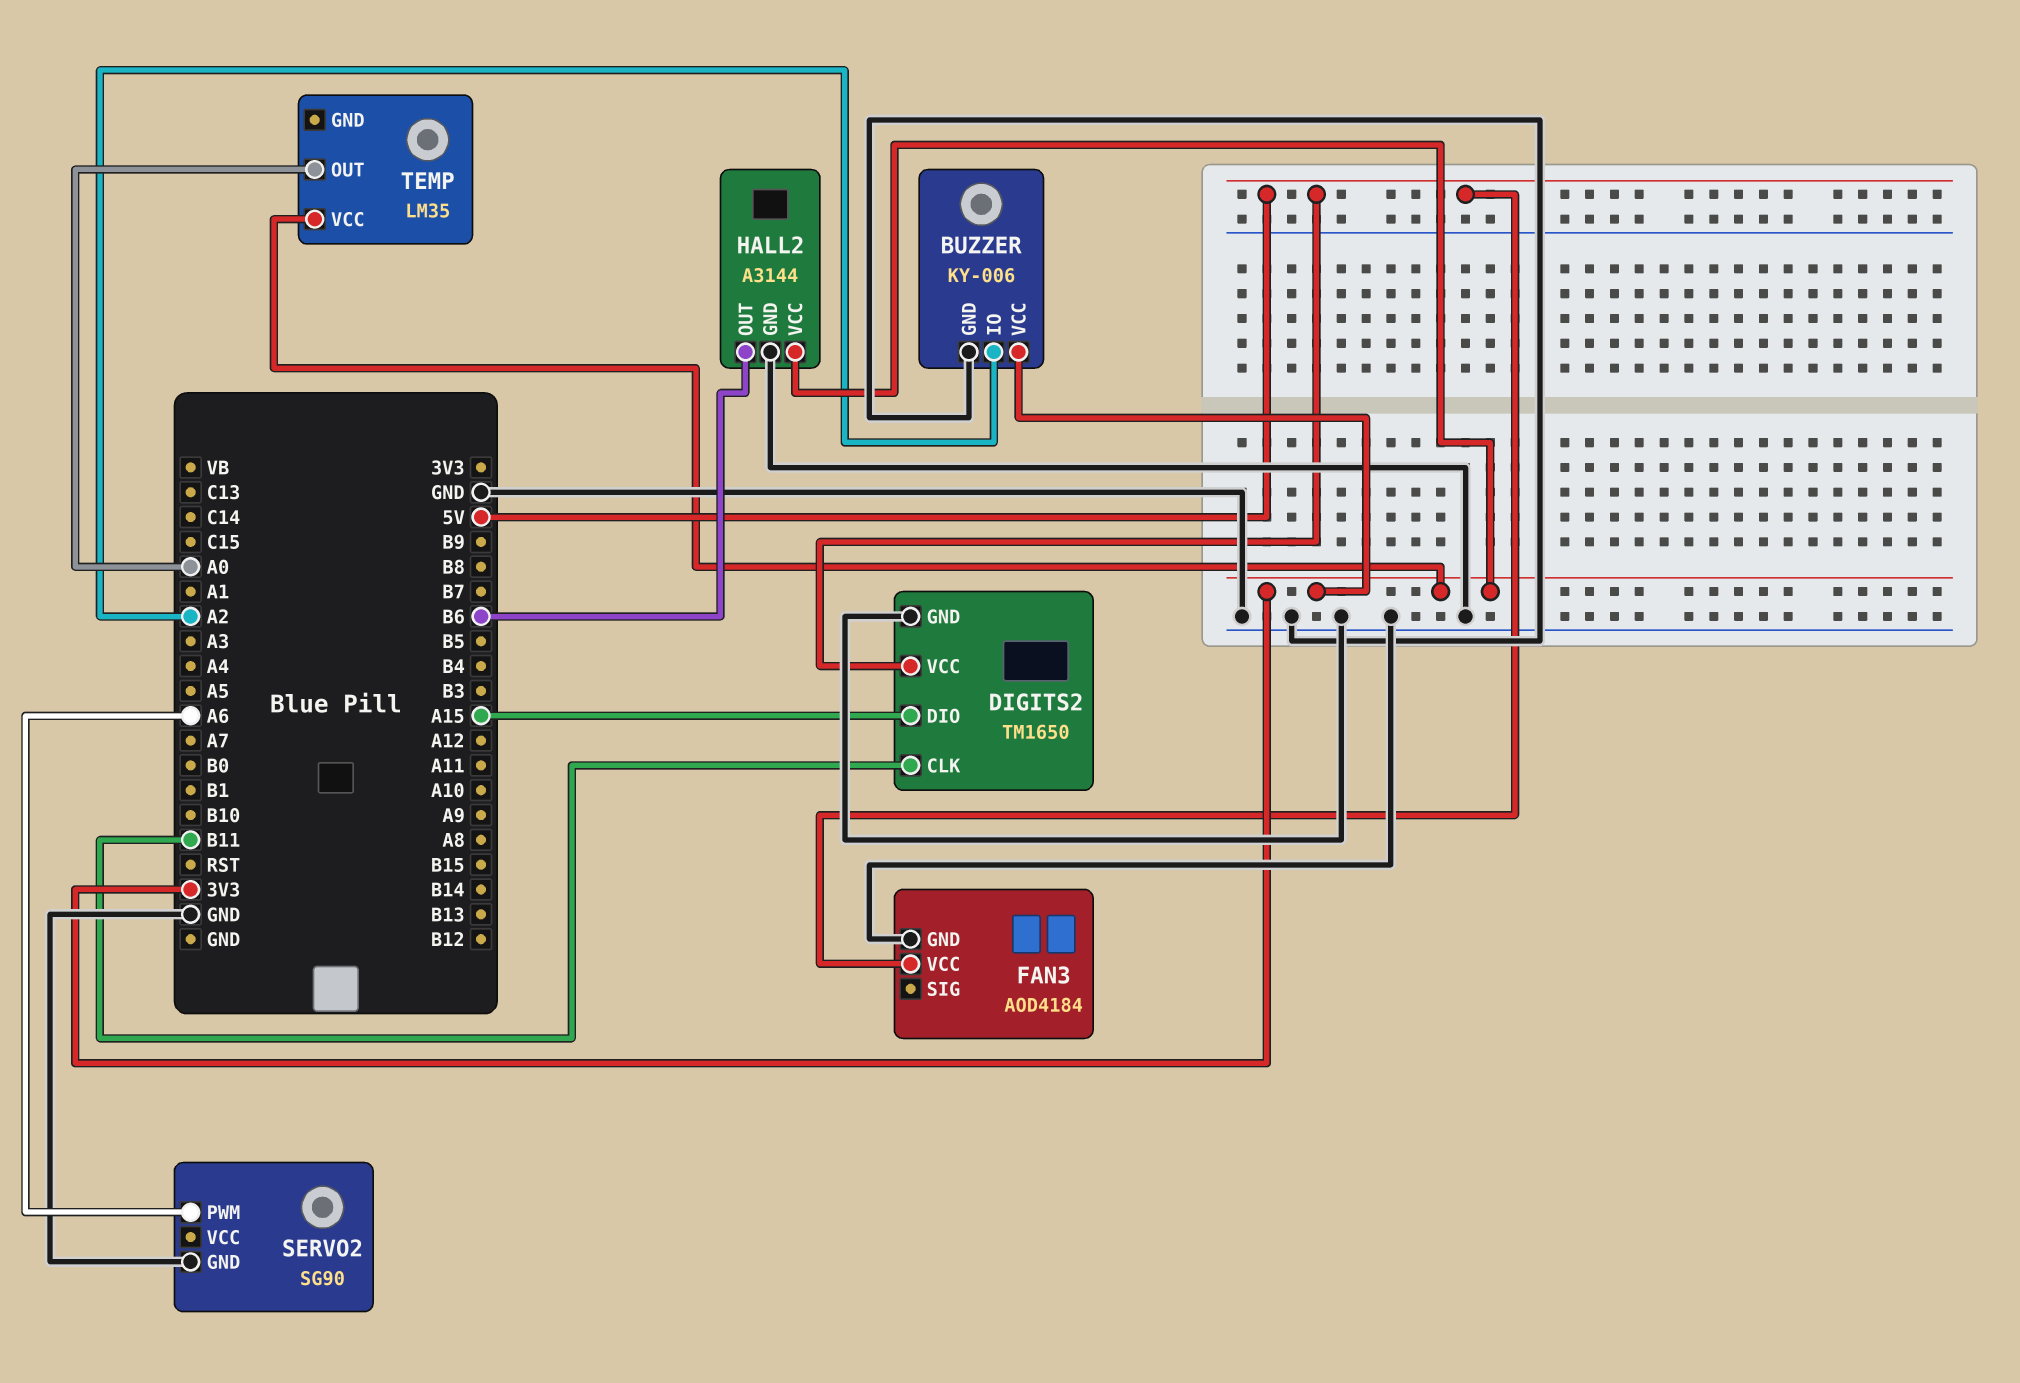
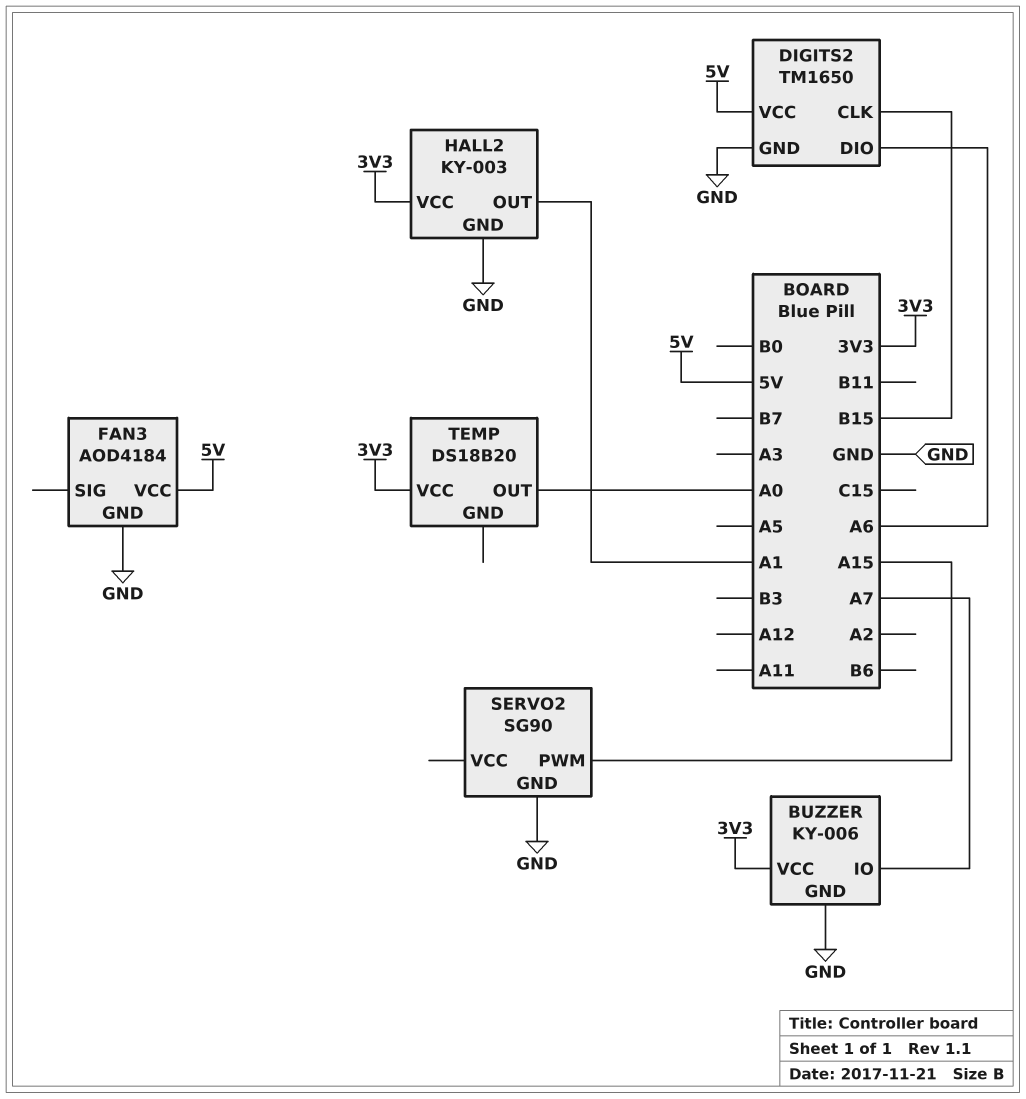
BUZZER pin IO: A2 -> A7
DIGITS2 pin CLK: B11 -> B15
DIGITS2 pin DIO: A15 -> A6
HALL2: A3144 -> KY-003
HALL2 pin OUT: B6 -> A1
SERVO2 pin PWM: A6 -> A15
TEMP: LM35 -> DS18B20

